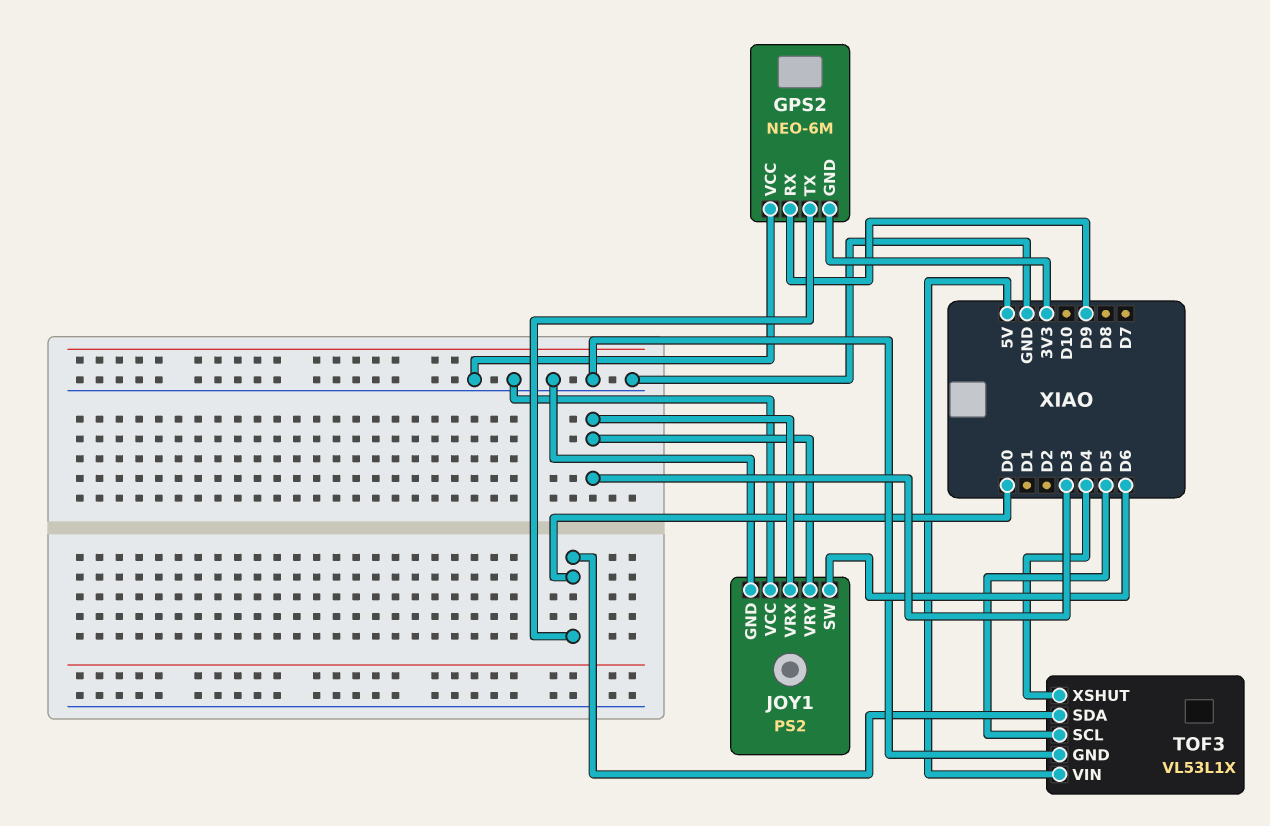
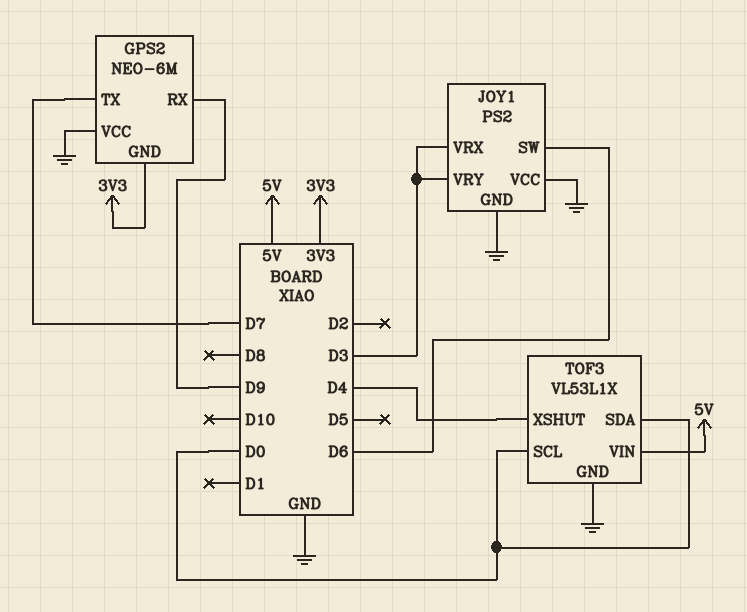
GPS2 pin TX: D0 -> D7
TOF3 pin SCL: D5 -> D0

